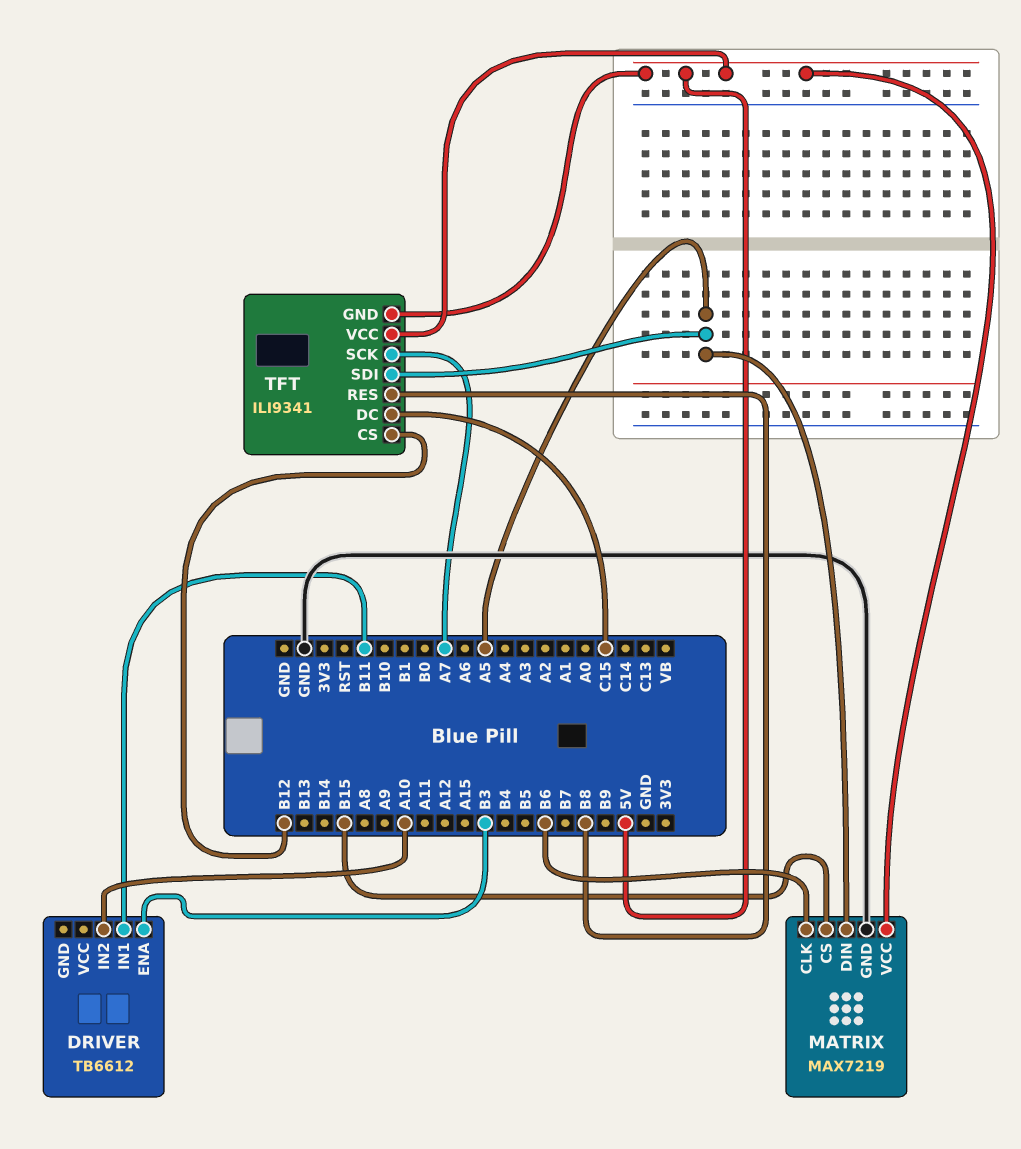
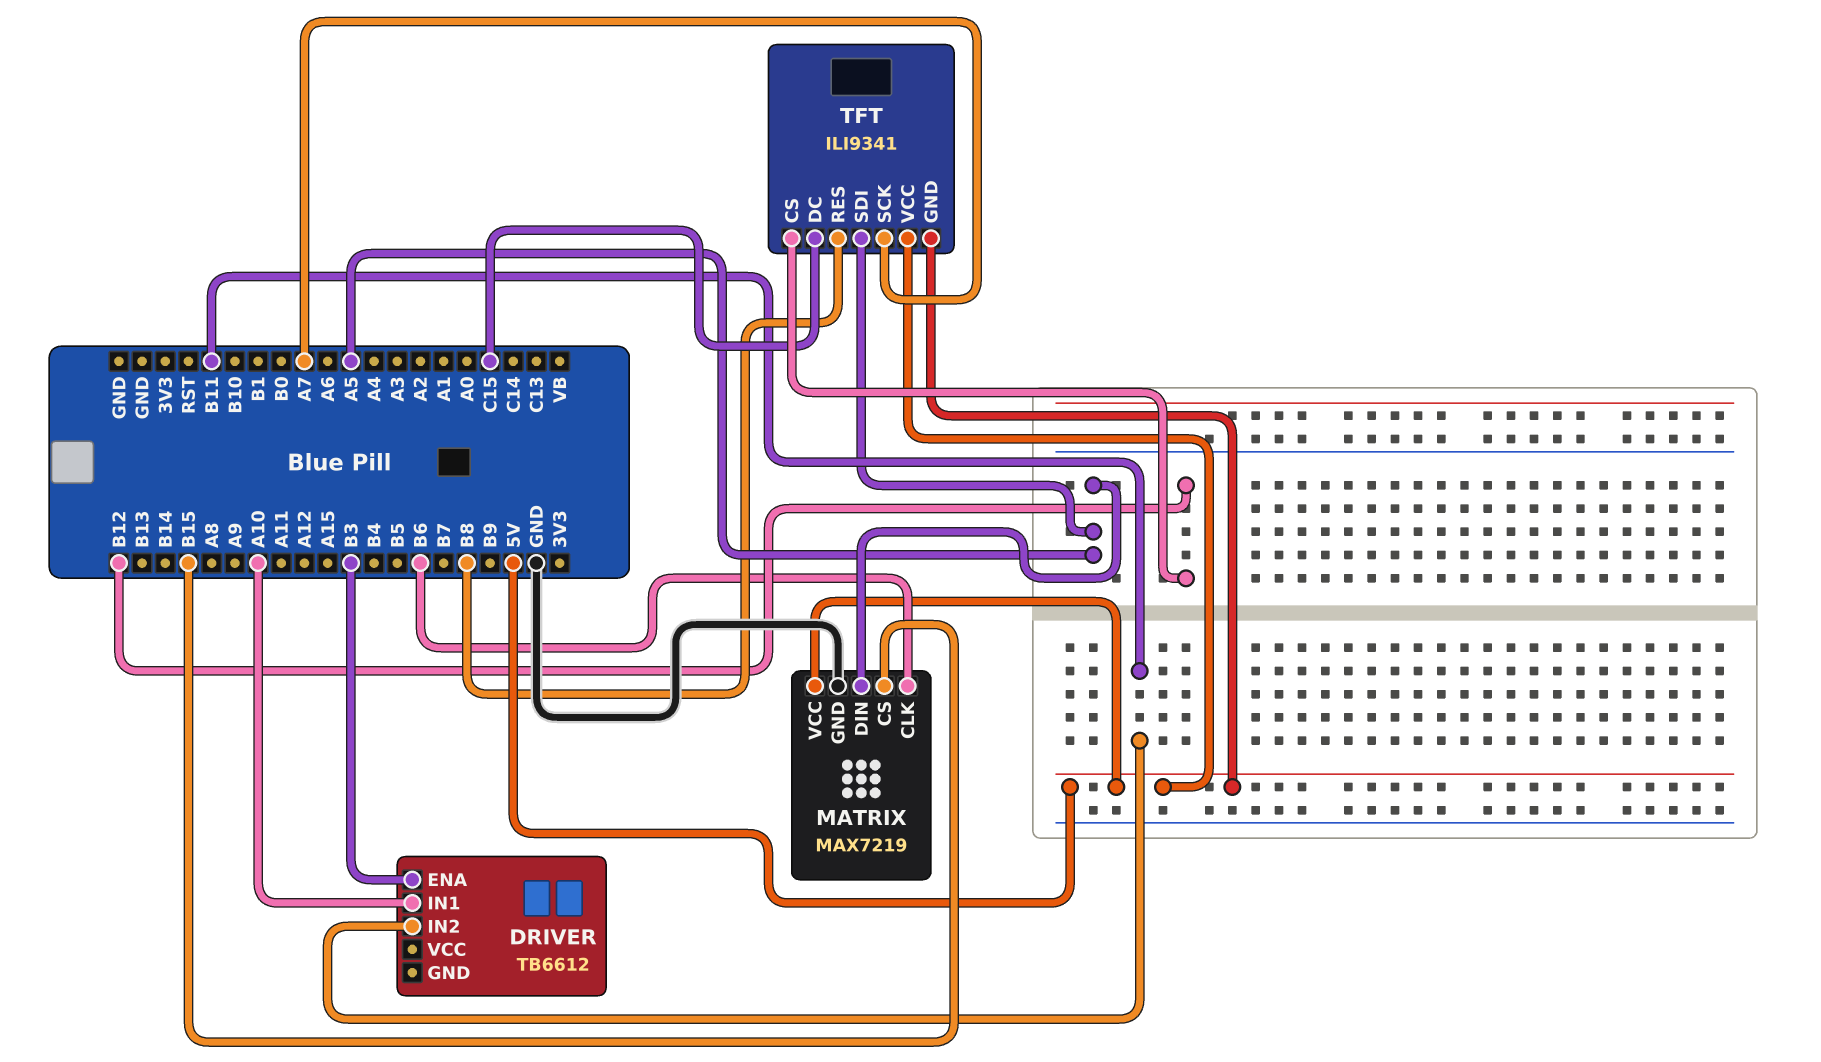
DRIVER pin IN1: B11 -> A10
DRIVER pin IN2: A10 -> B11

